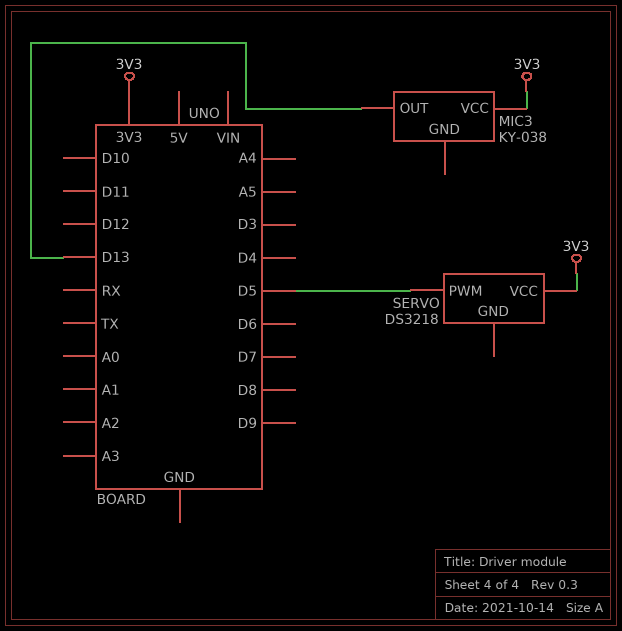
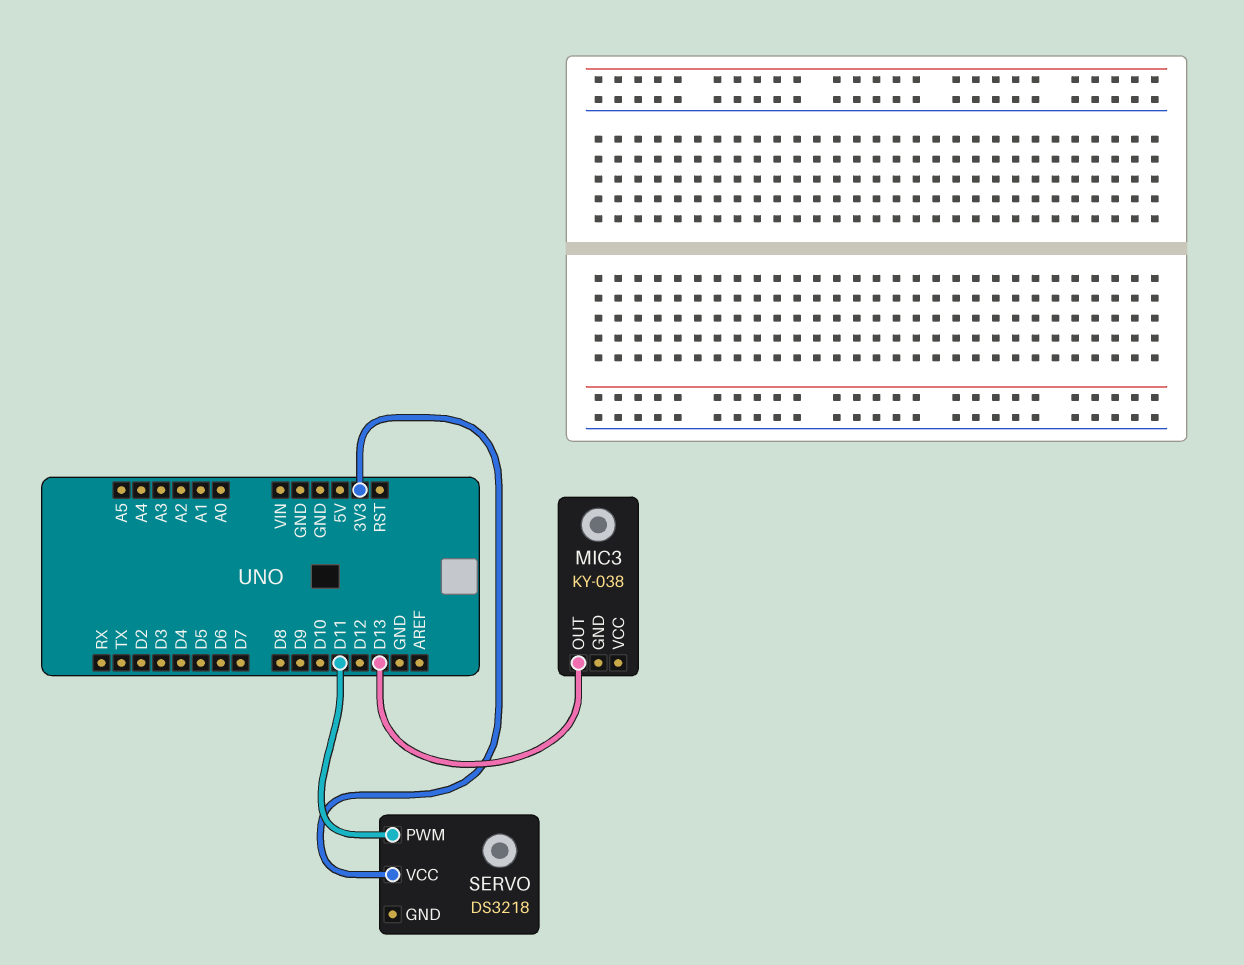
MIC3 pin VCC: 3V3 -> none
SERVO pin PWM: D5 -> D11

